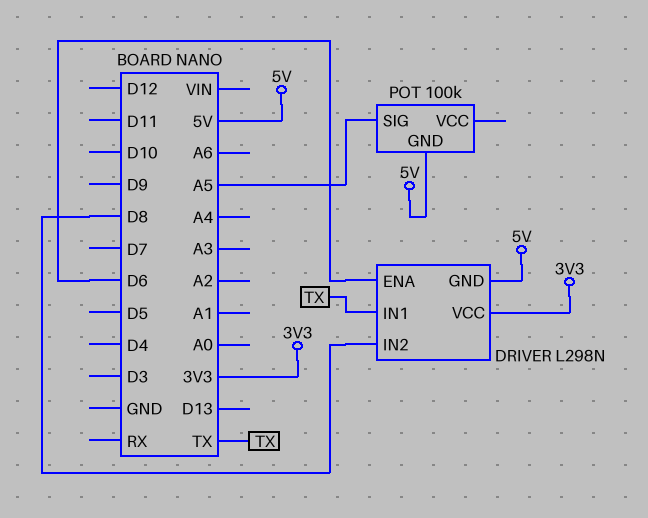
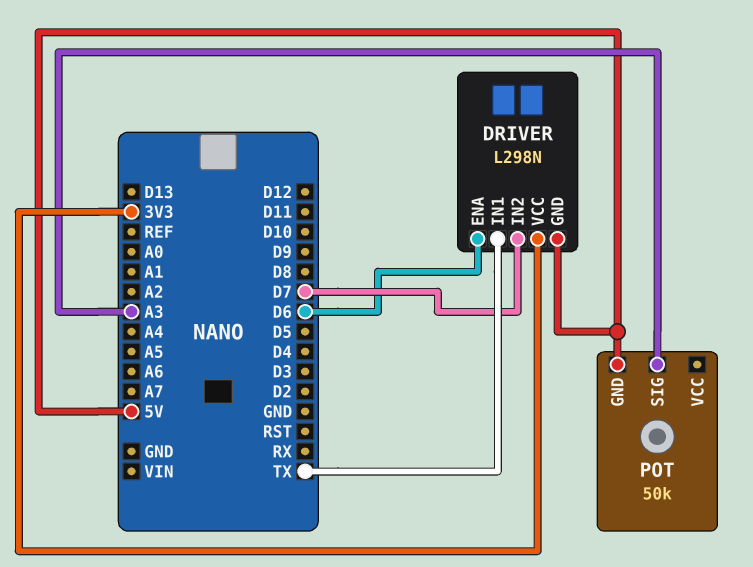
DRIVER pin IN2: D8 -> D7
POT: 100k -> 50k
POT pin SIG: A5 -> A3

